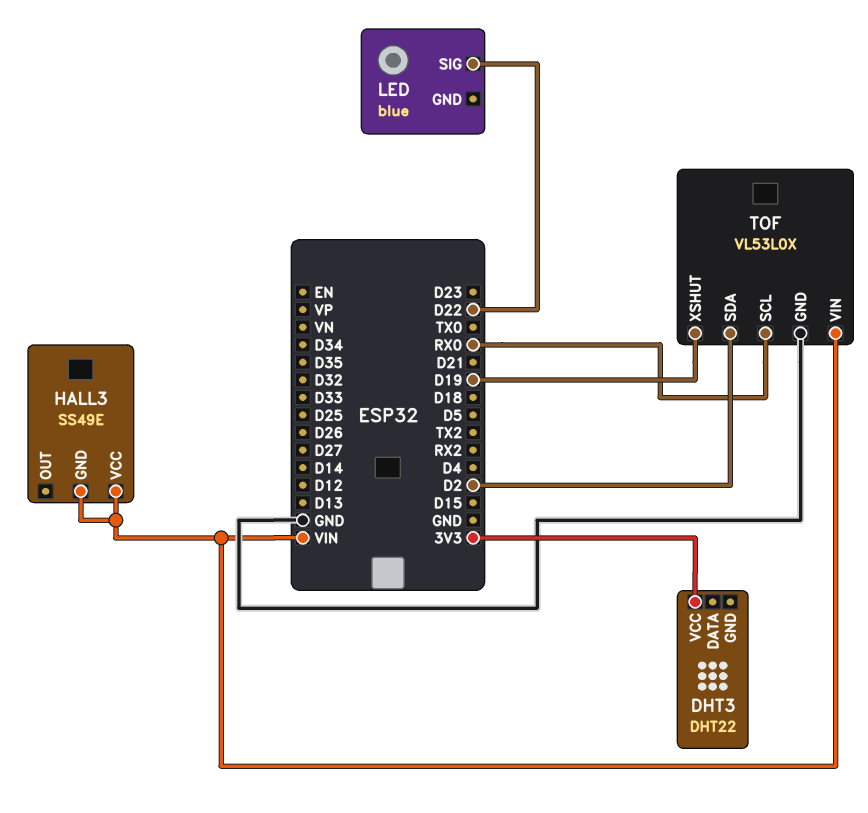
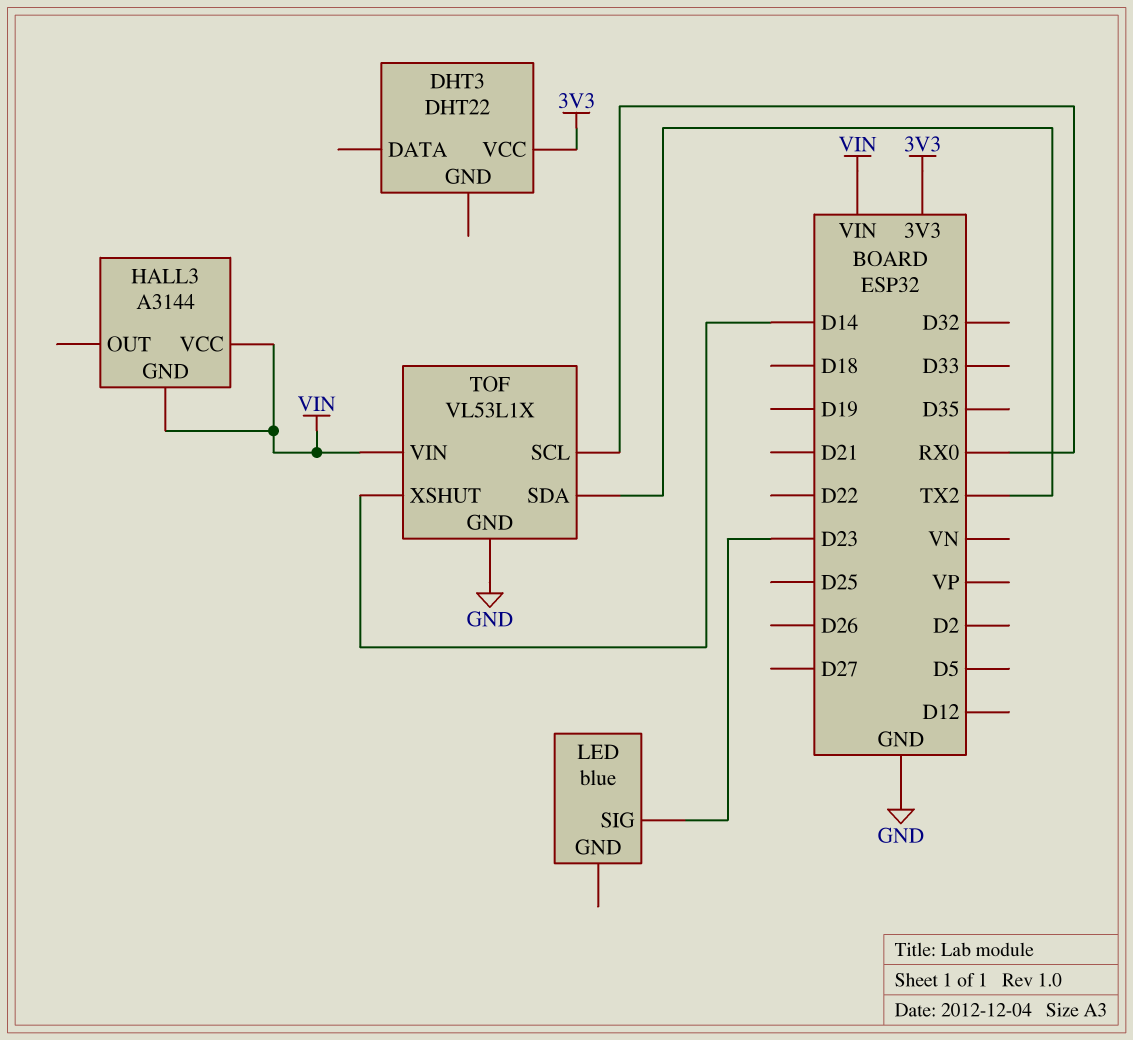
HALL3: SS49E -> A3144
LED pin SIG: D22 -> D23
TOF: VL53L0X -> VL53L1X
TOF pin SDA: D2 -> TX2
TOF pin XSHUT: D19 -> D14

